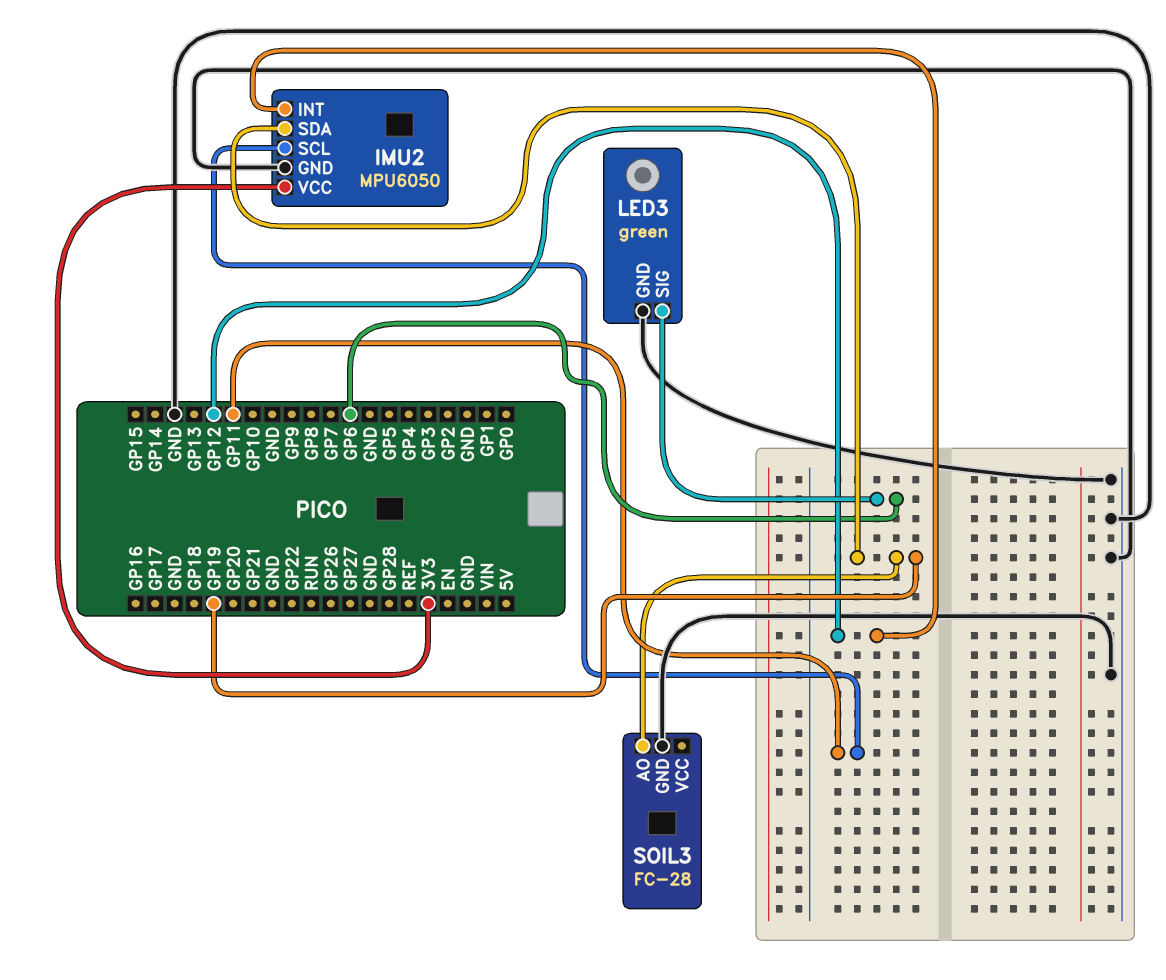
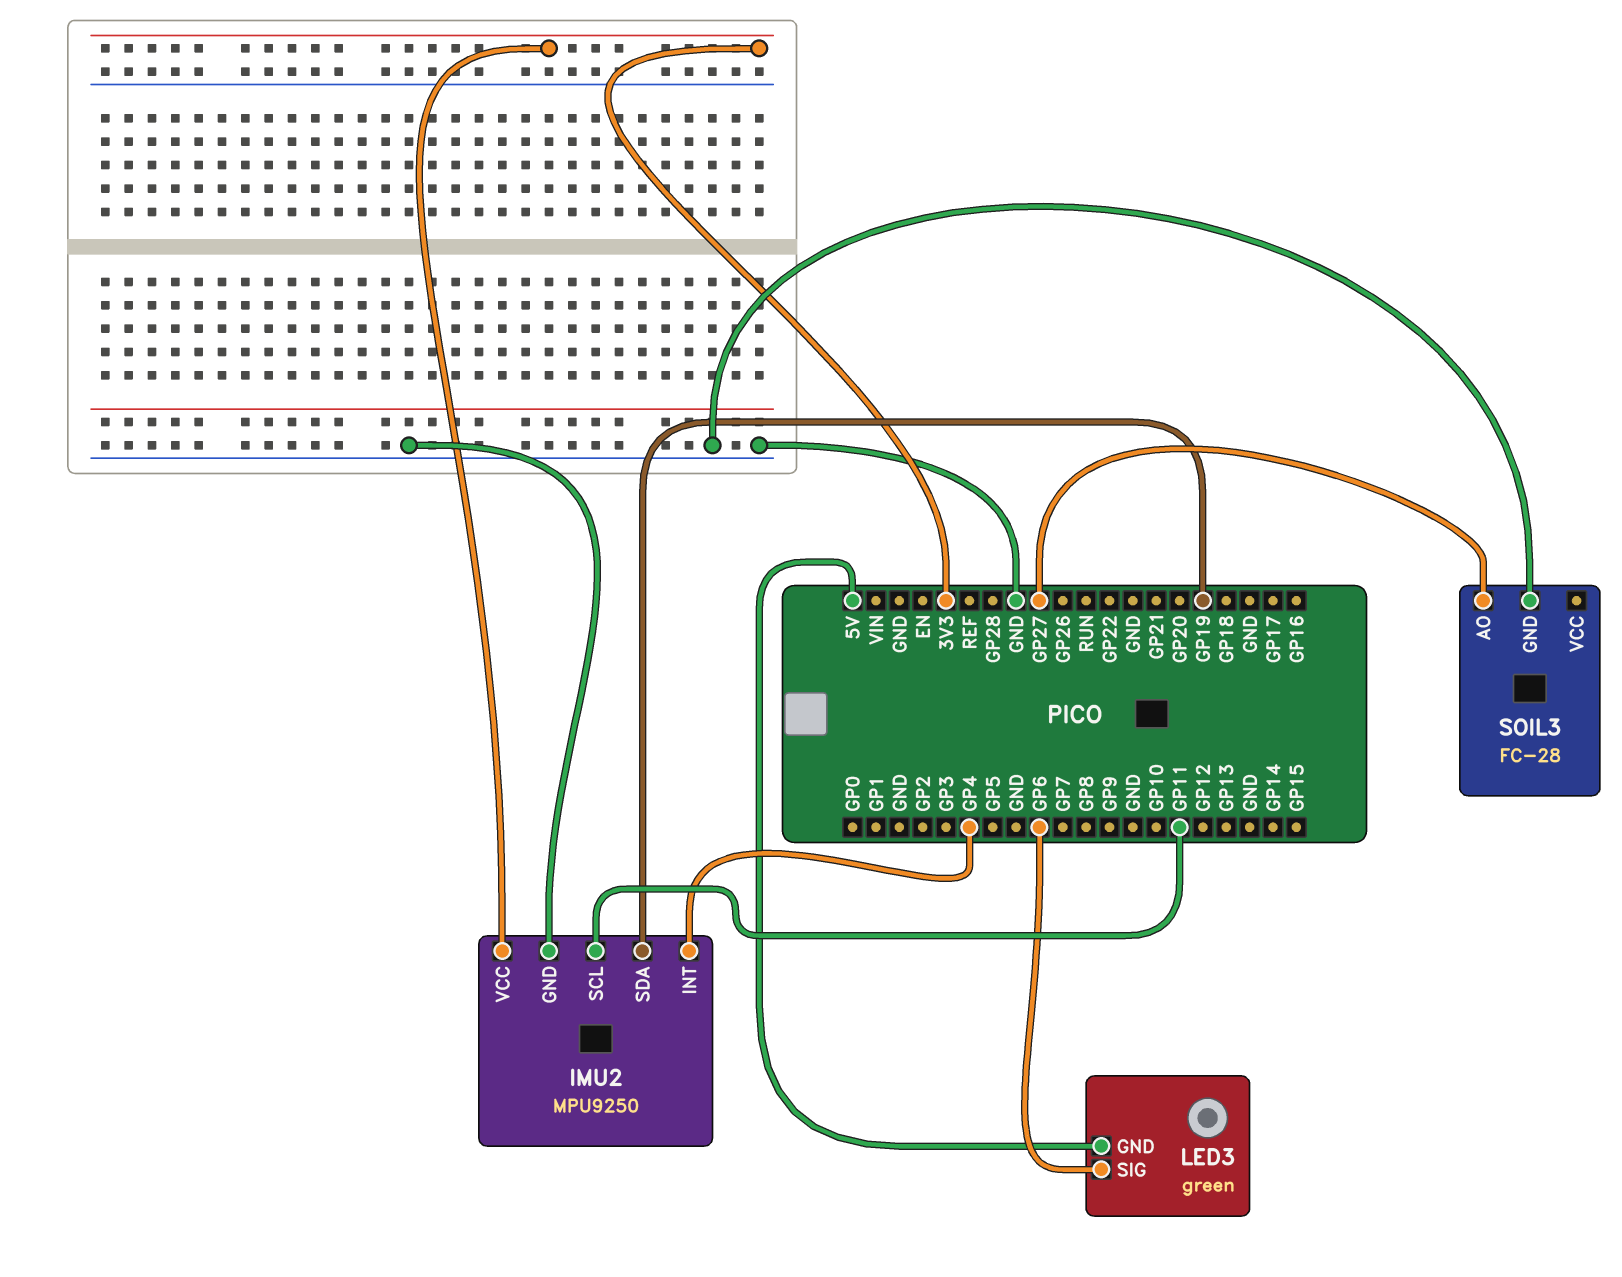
IMU2: MPU6050 -> MPU9250
IMU2 pin INT: GP12 -> GP4
LED3 pin GND: GND -> 5V
SOIL3 pin AO: GP19 -> GP27

